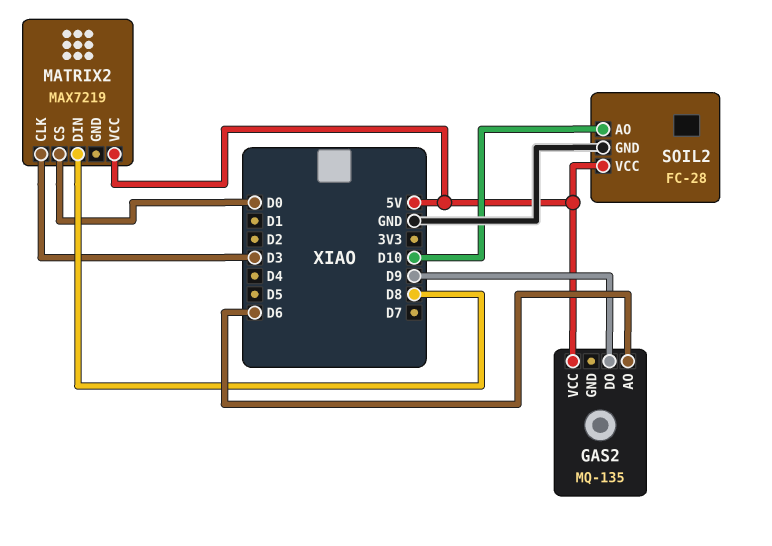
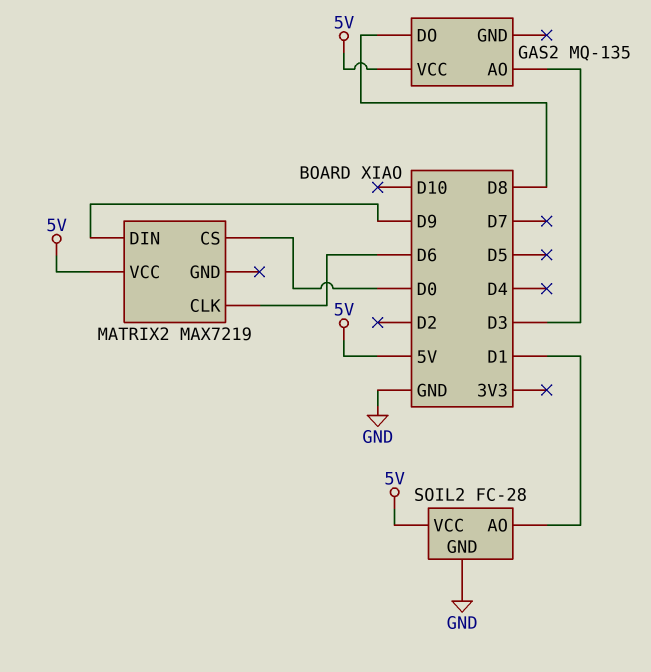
GAS2 pin AO: D6 -> D3
GAS2 pin DO: D9 -> D8
MATRIX2 pin CLK: D3 -> D6
MATRIX2 pin DIN: D8 -> D9
SOIL2 pin AO: D10 -> D1

